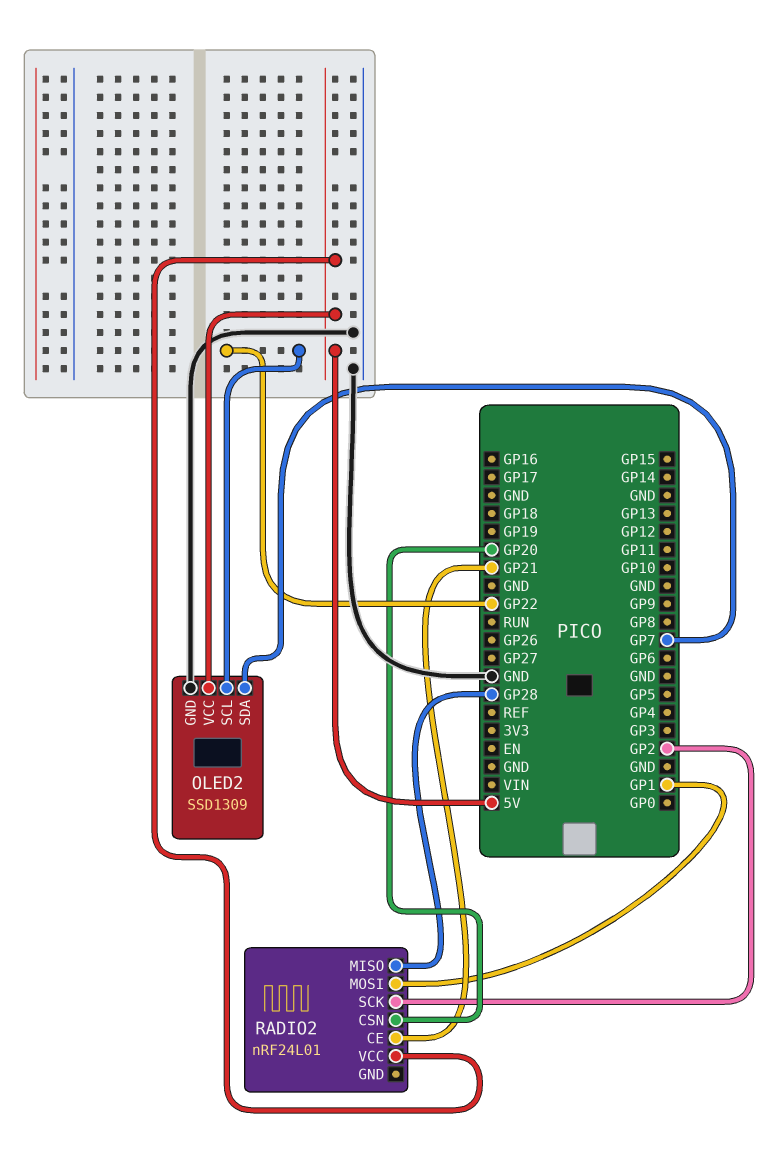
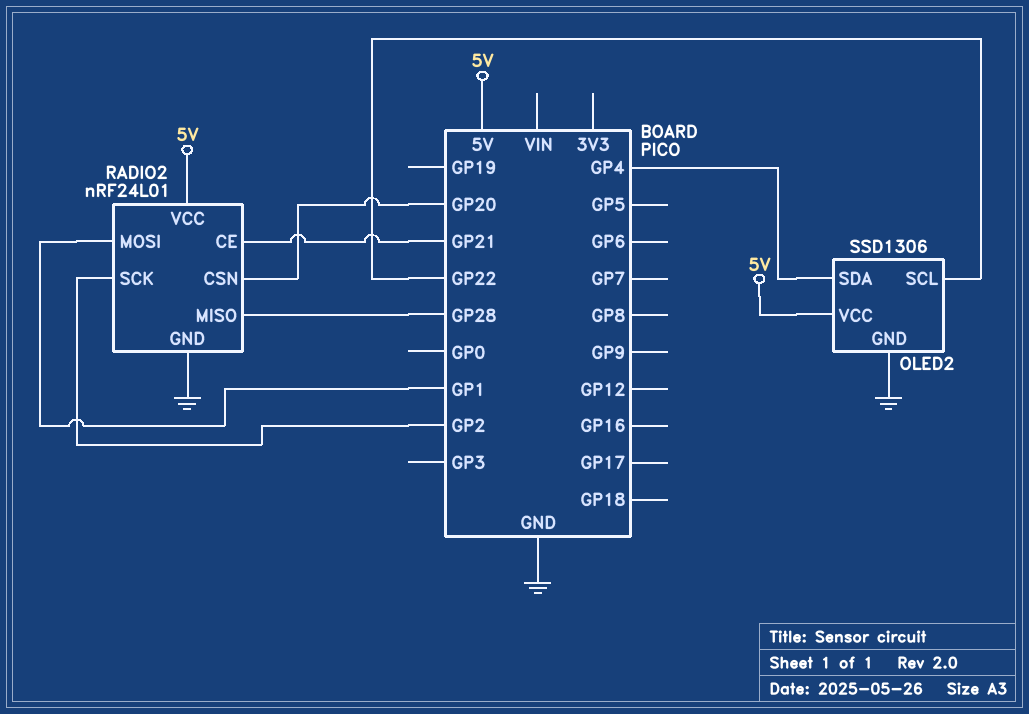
OLED2: SSD1309 -> SSD1306
OLED2 pin SDA: GP7 -> GP4
RADIO2 pin GND: none -> GND

